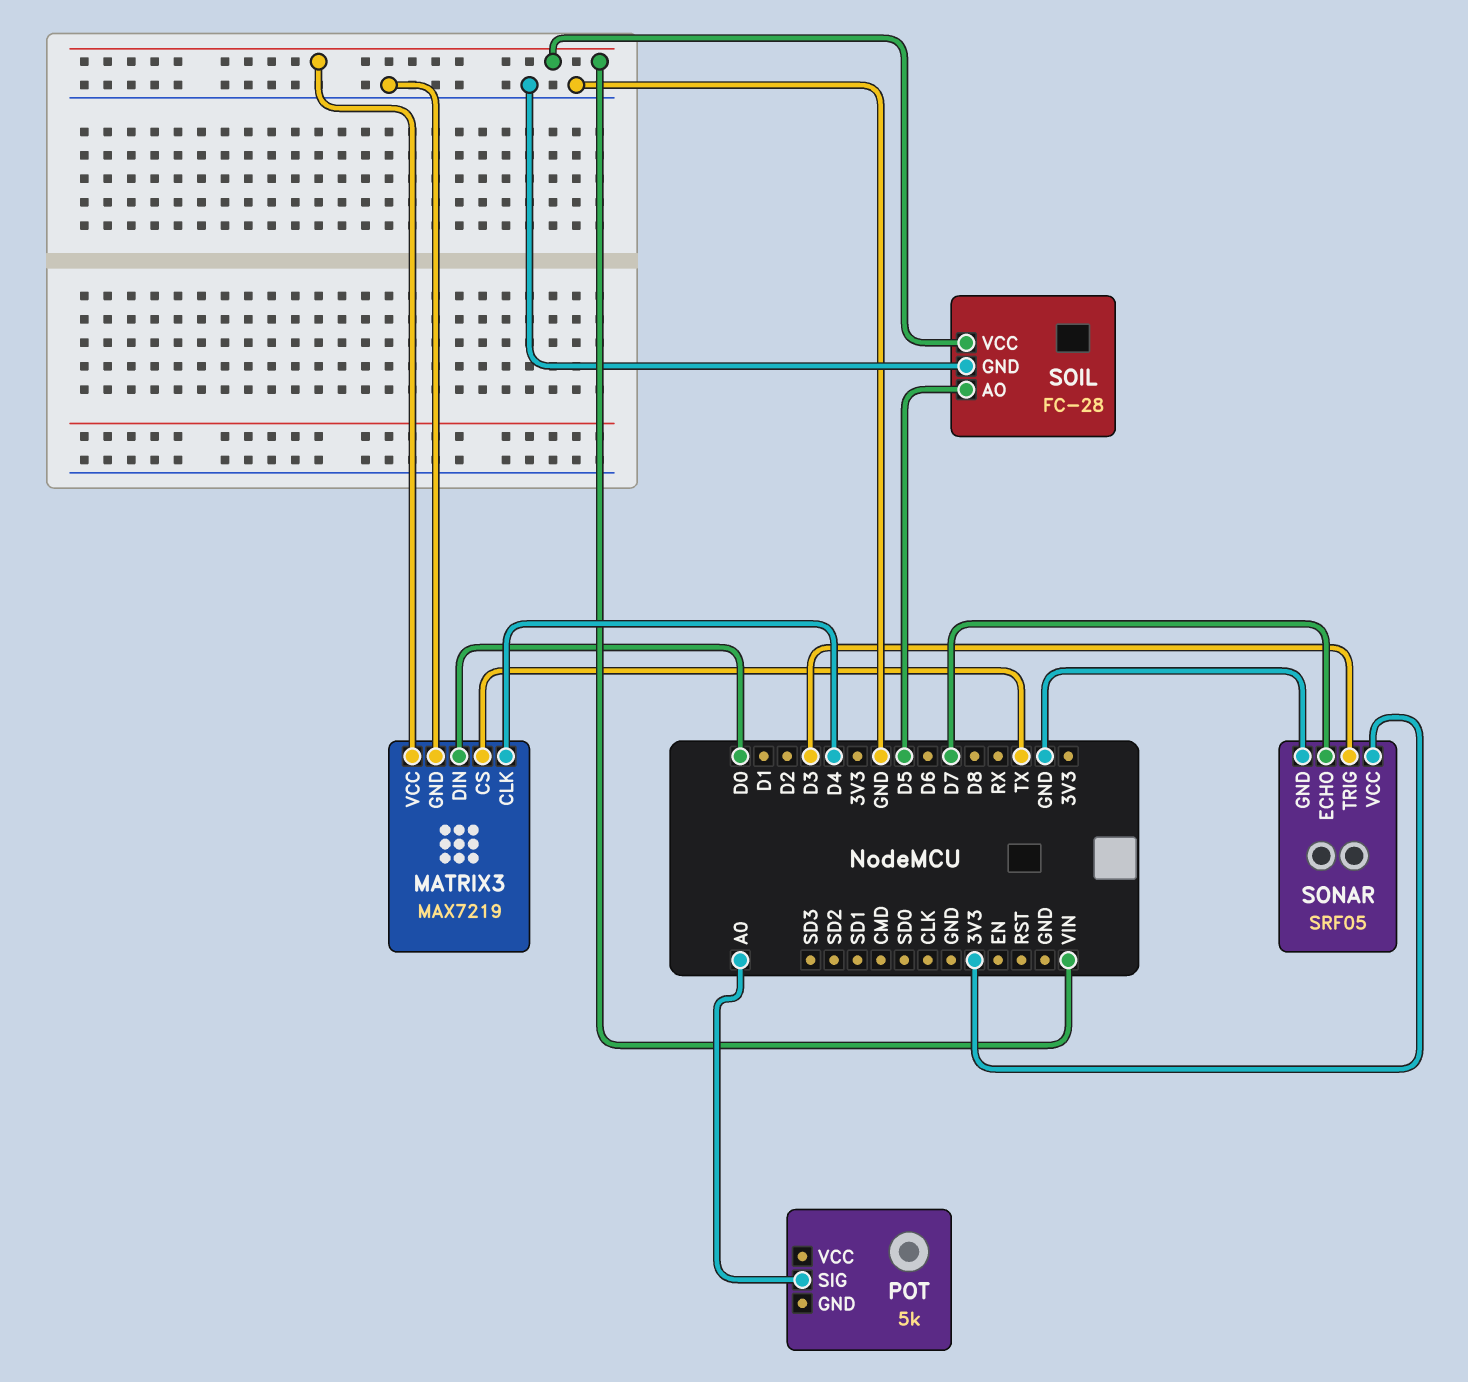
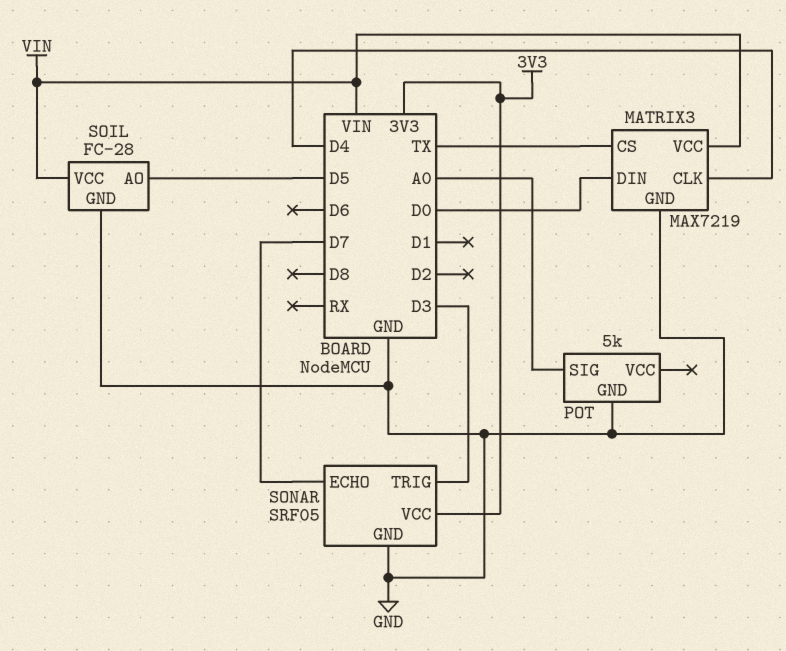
POT pin GND: none -> GND

